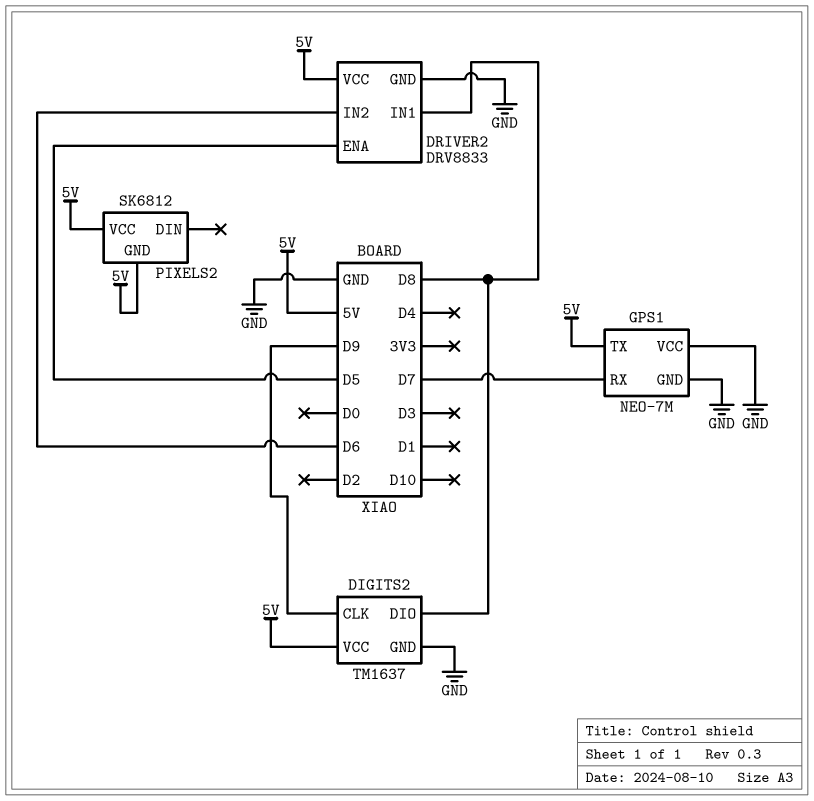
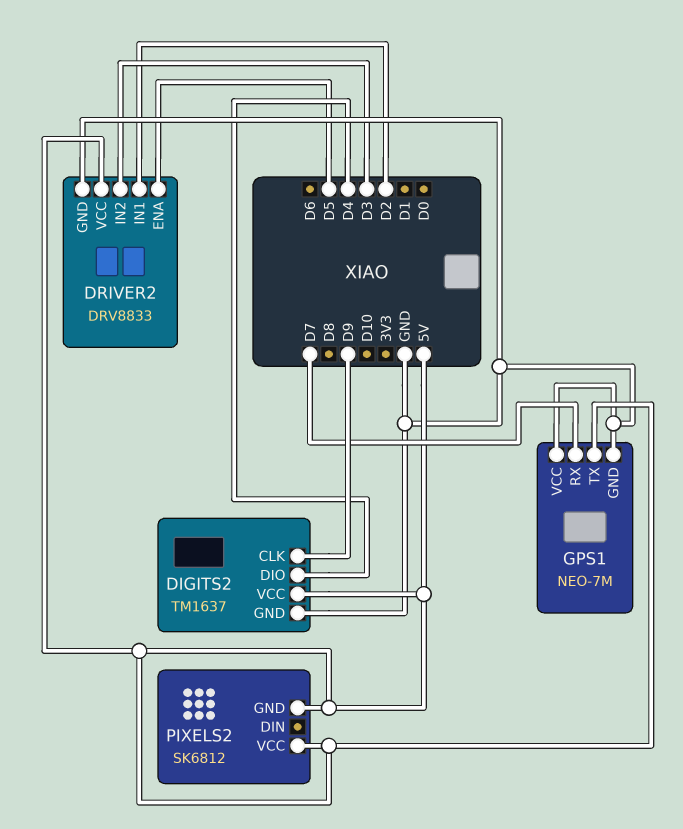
DIGITS2 pin DIO: D8 -> D4
DRIVER2 pin IN1: D8 -> D2
DRIVER2 pin IN2: D6 -> D3

